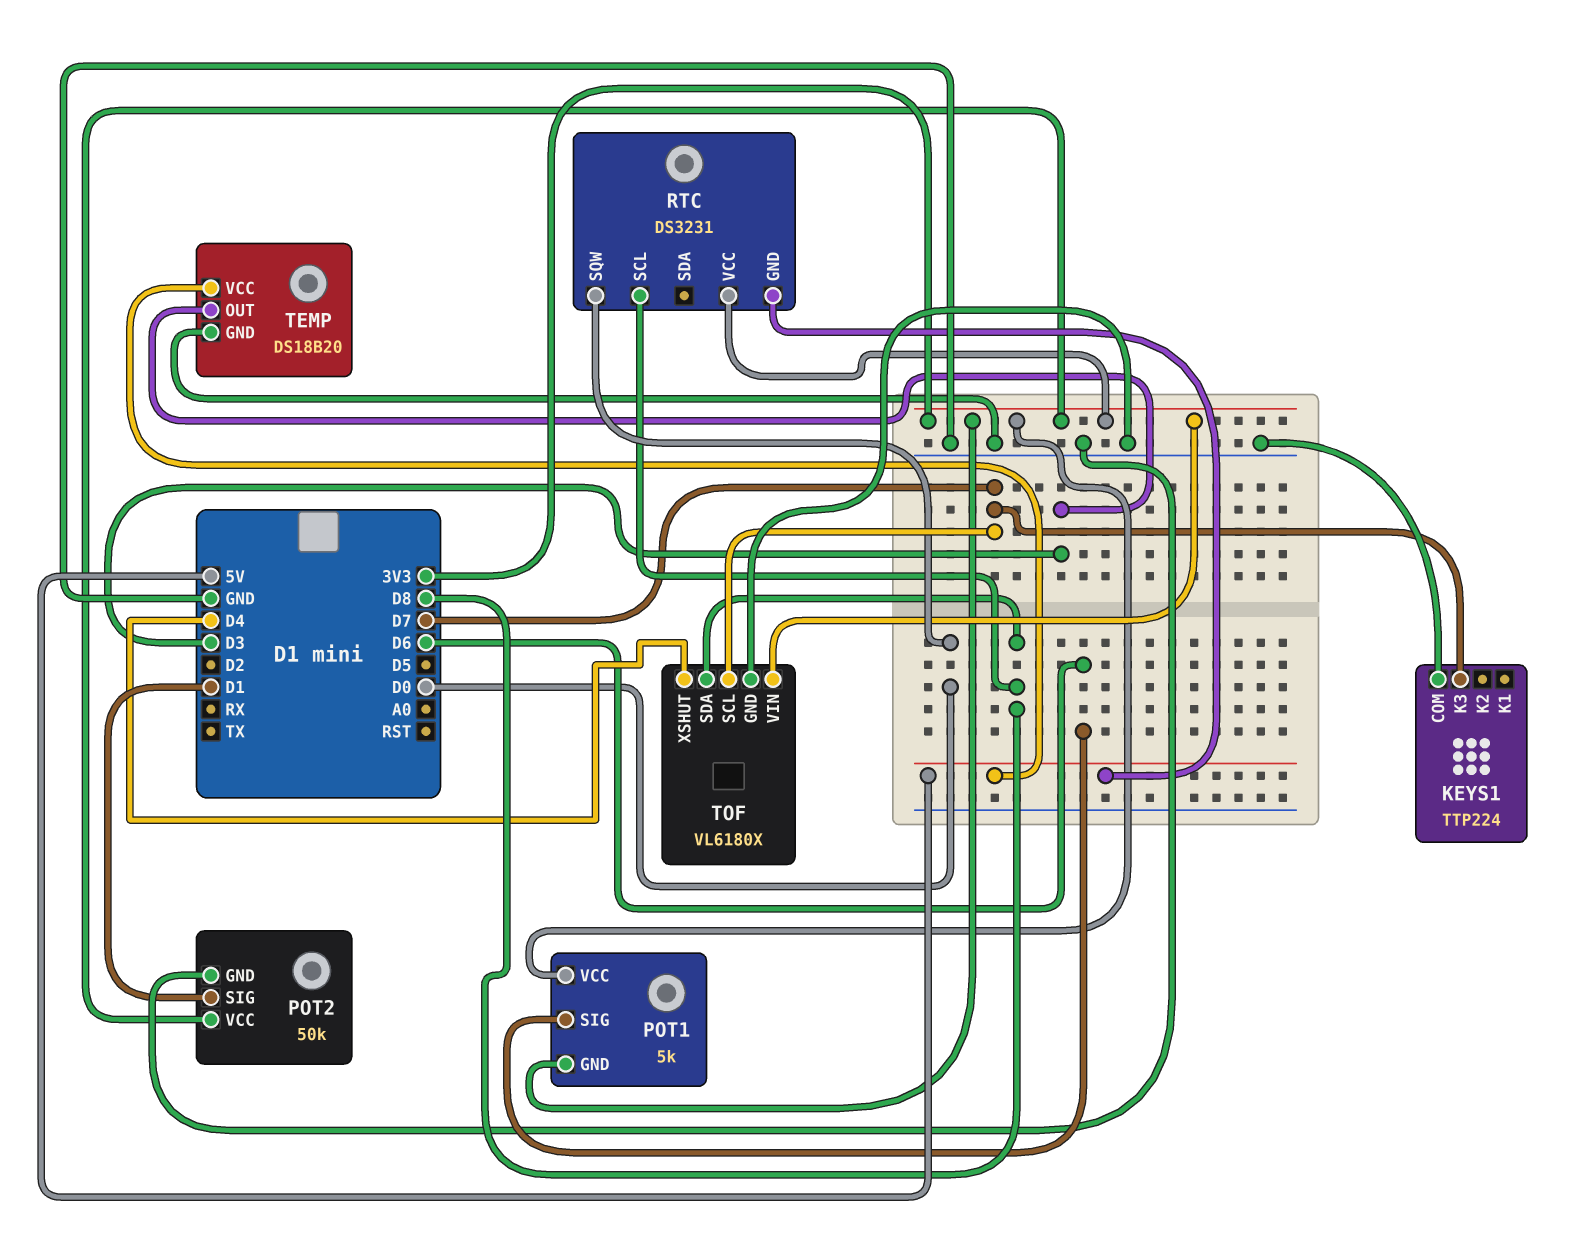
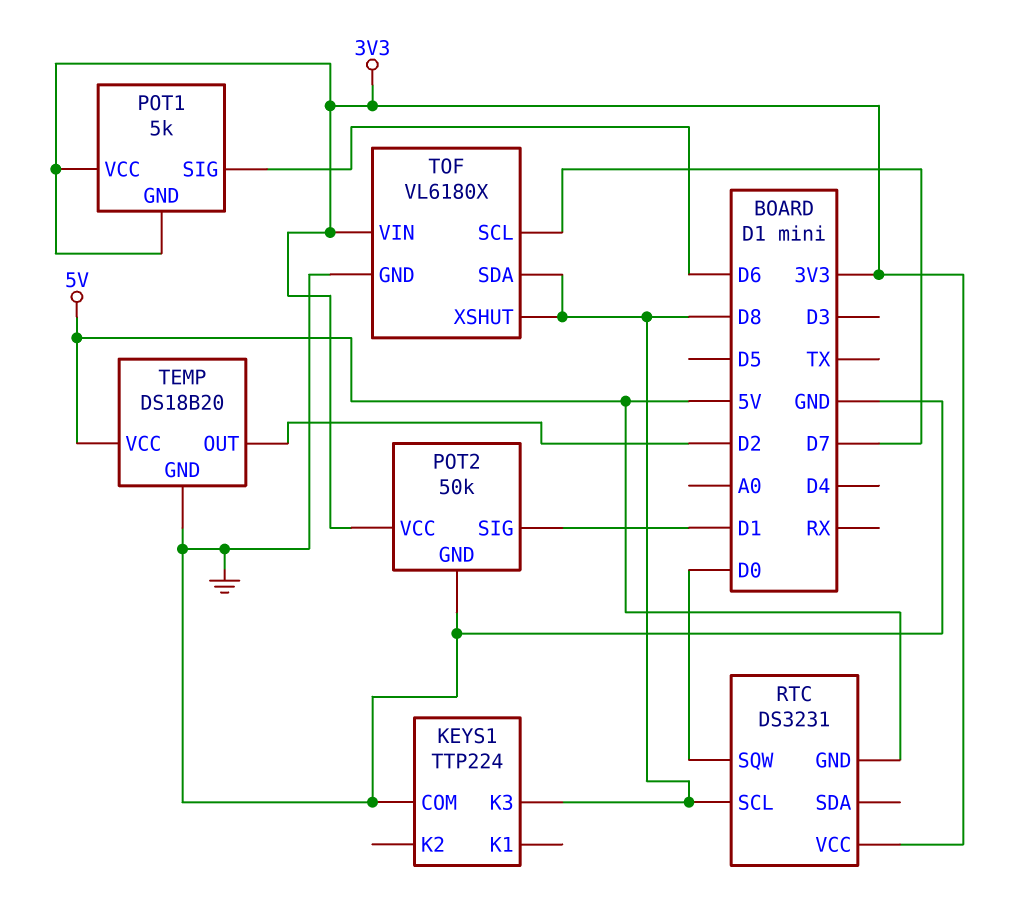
KEYS1 pin K3: D7 -> D8
TEMP pin OUT: D3 -> D2
TOF pin XSHUT: D4 -> D8

